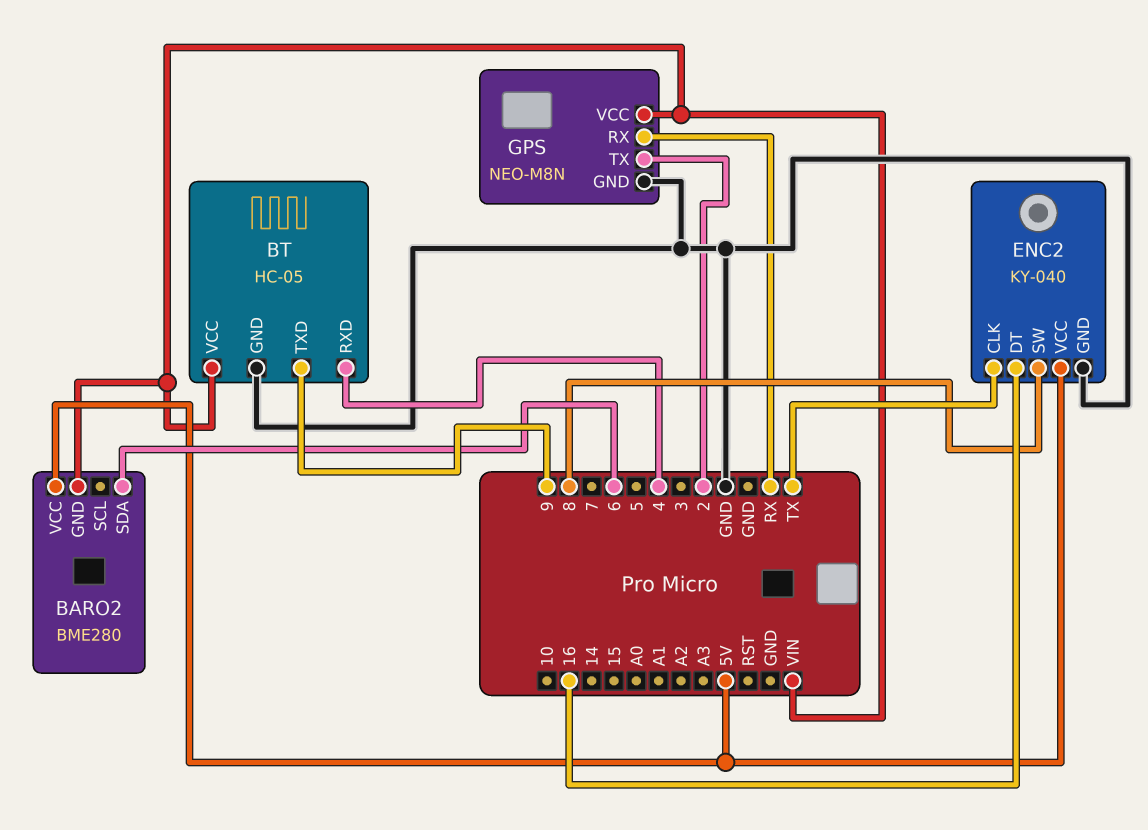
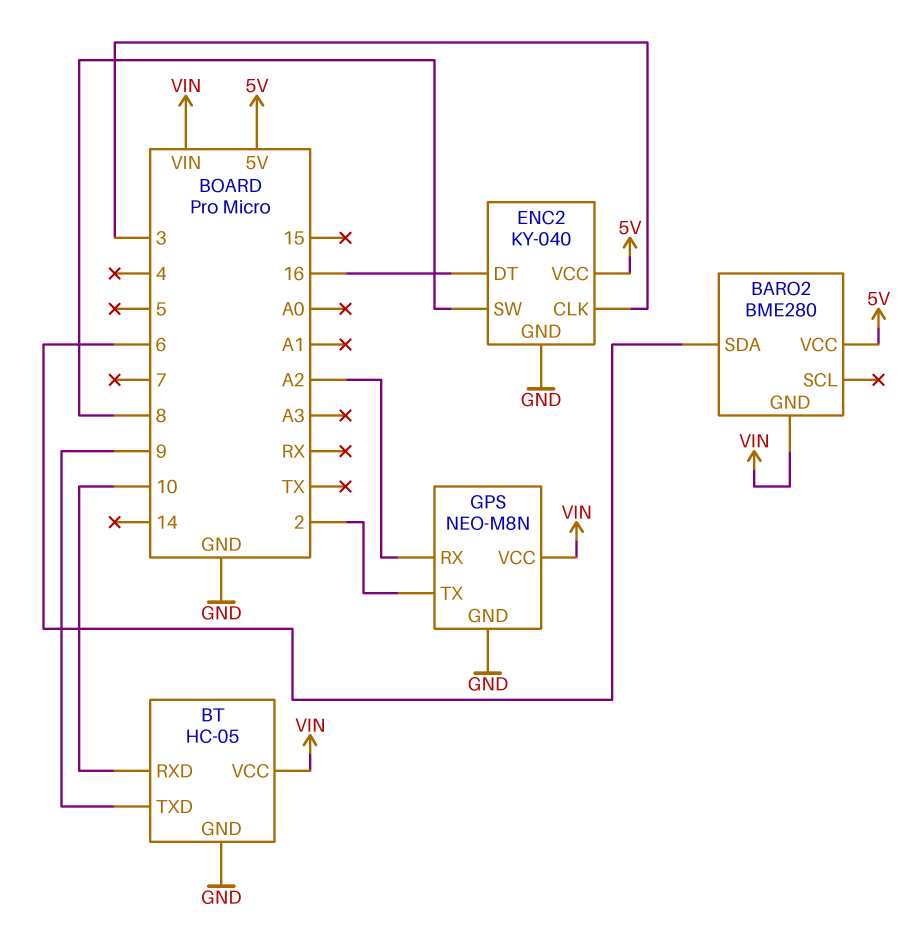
BT pin RXD: 4 -> 10
ENC2 pin CLK: TX -> 3
GPS pin RX: RX -> A2

